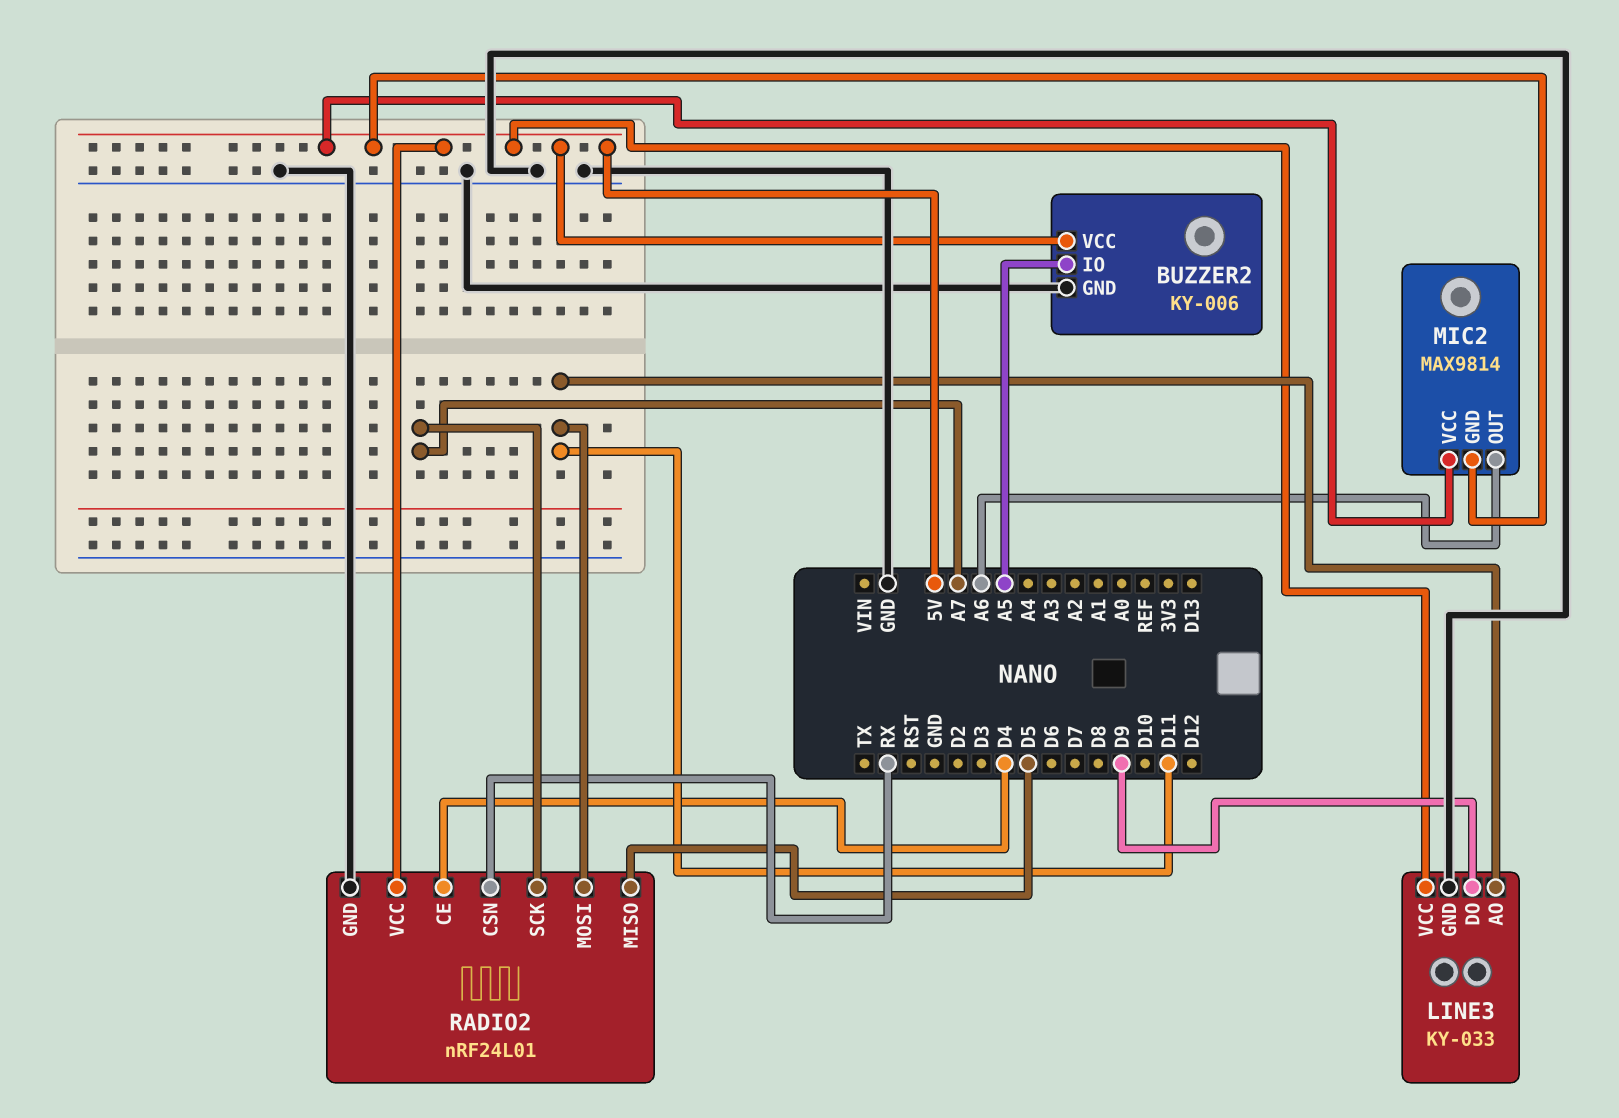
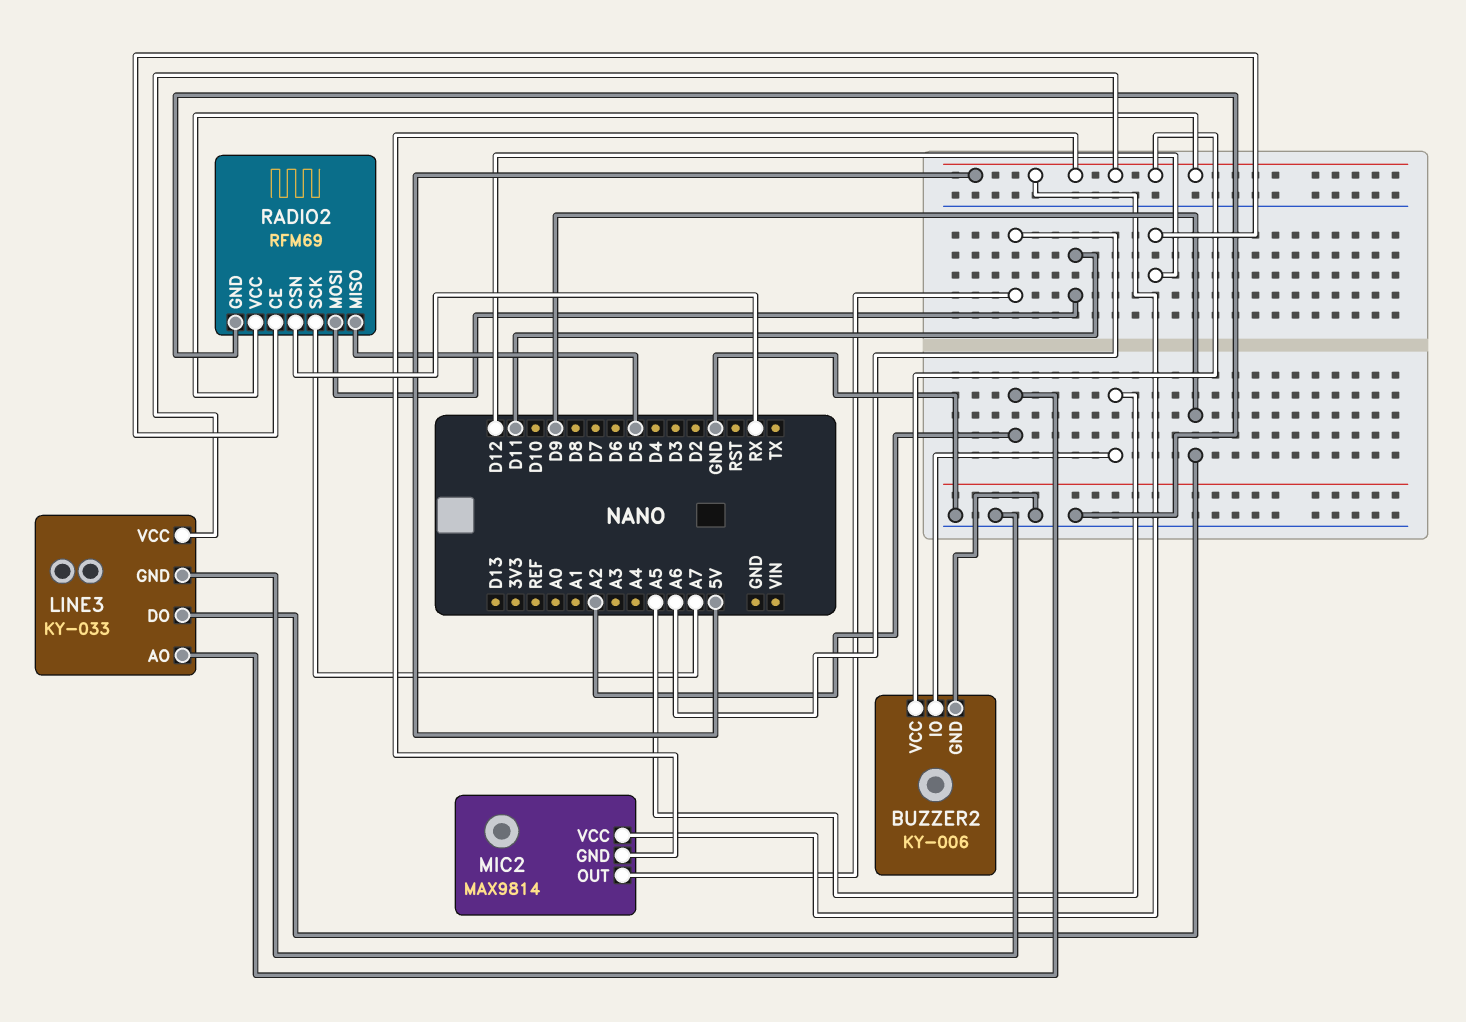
LINE3 pin AO: D11 -> A2
RADIO2: nRF24L01 -> RFM69
RADIO2 pin CE: D4 -> D12

